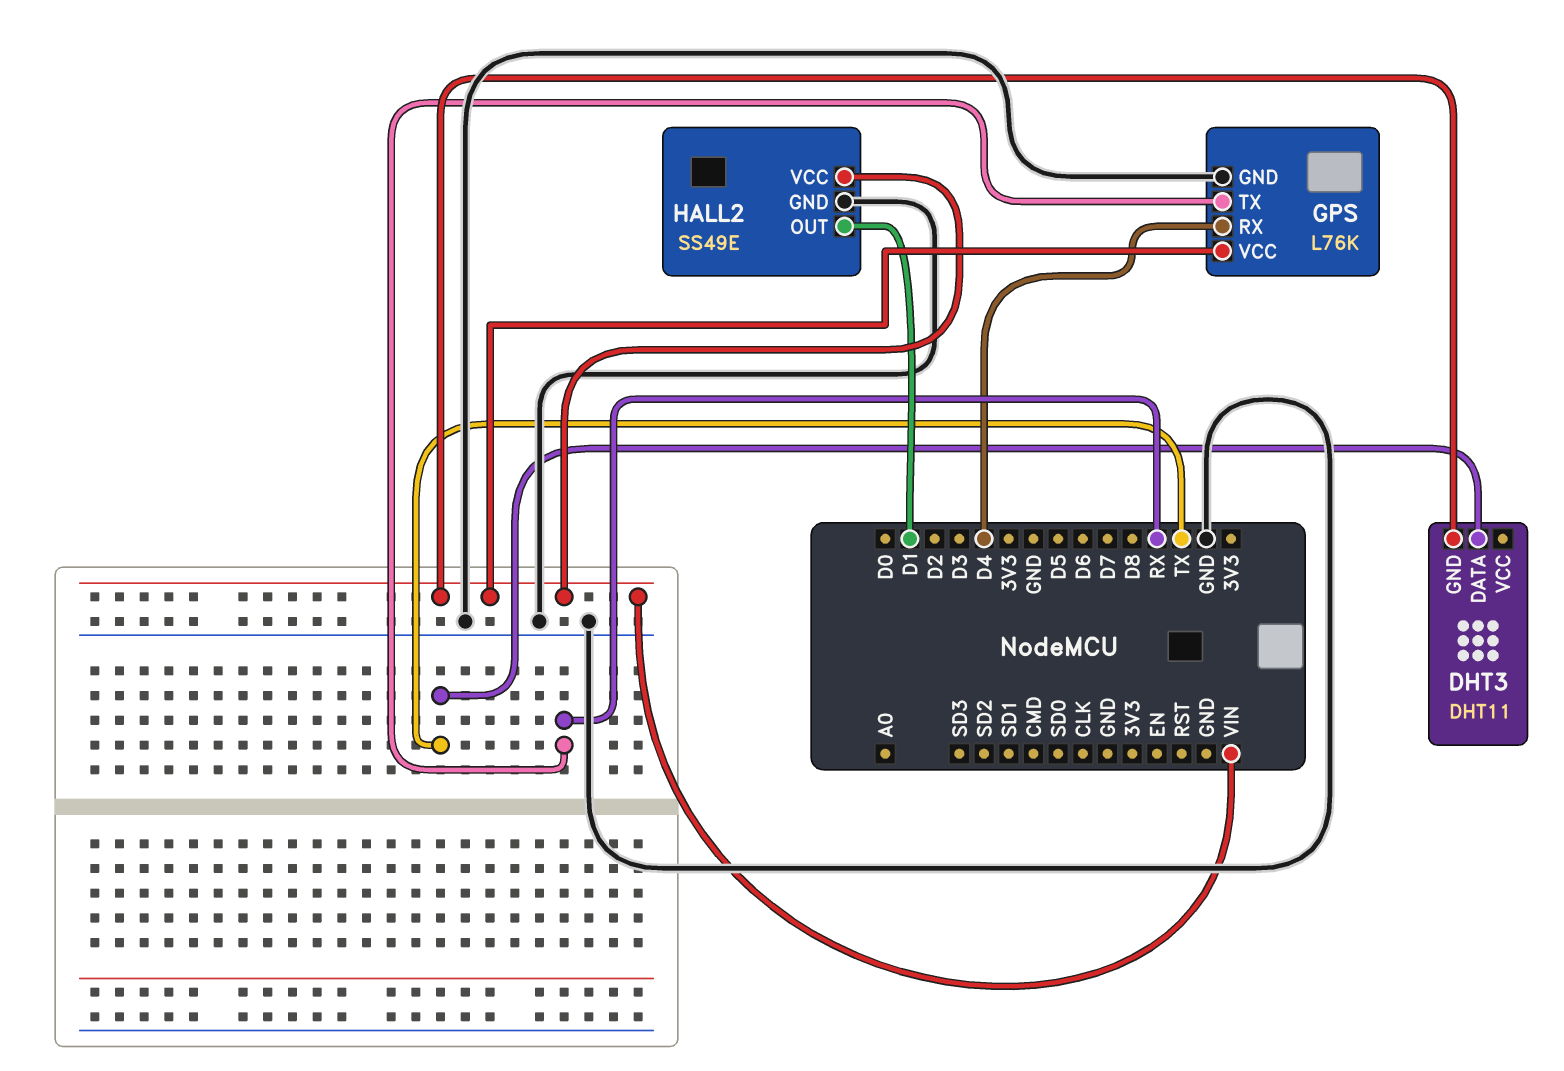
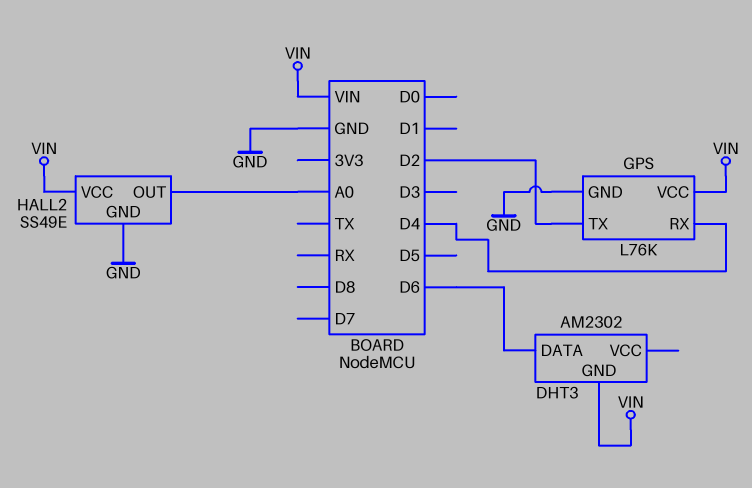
DHT3: DHT11 -> AM2302
DHT3 pin DATA: TX -> D6
GPS pin TX: RX -> D2
HALL2 pin OUT: D1 -> A0

